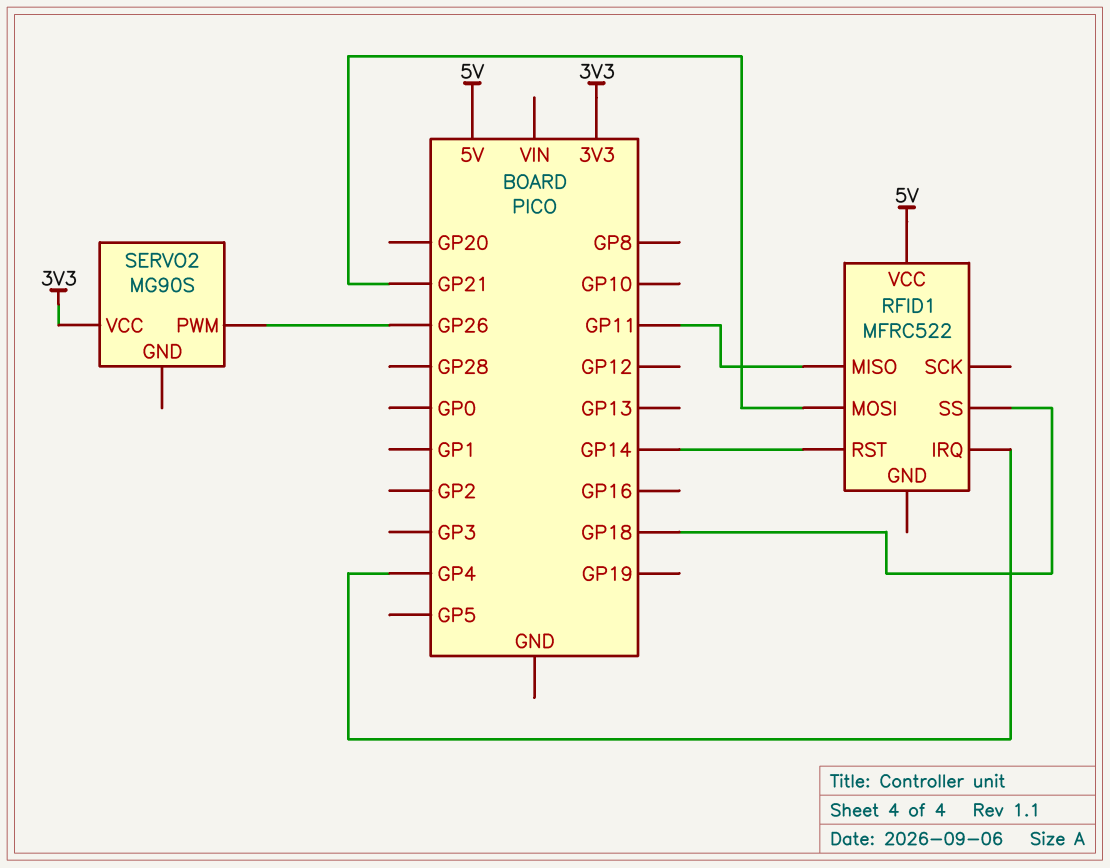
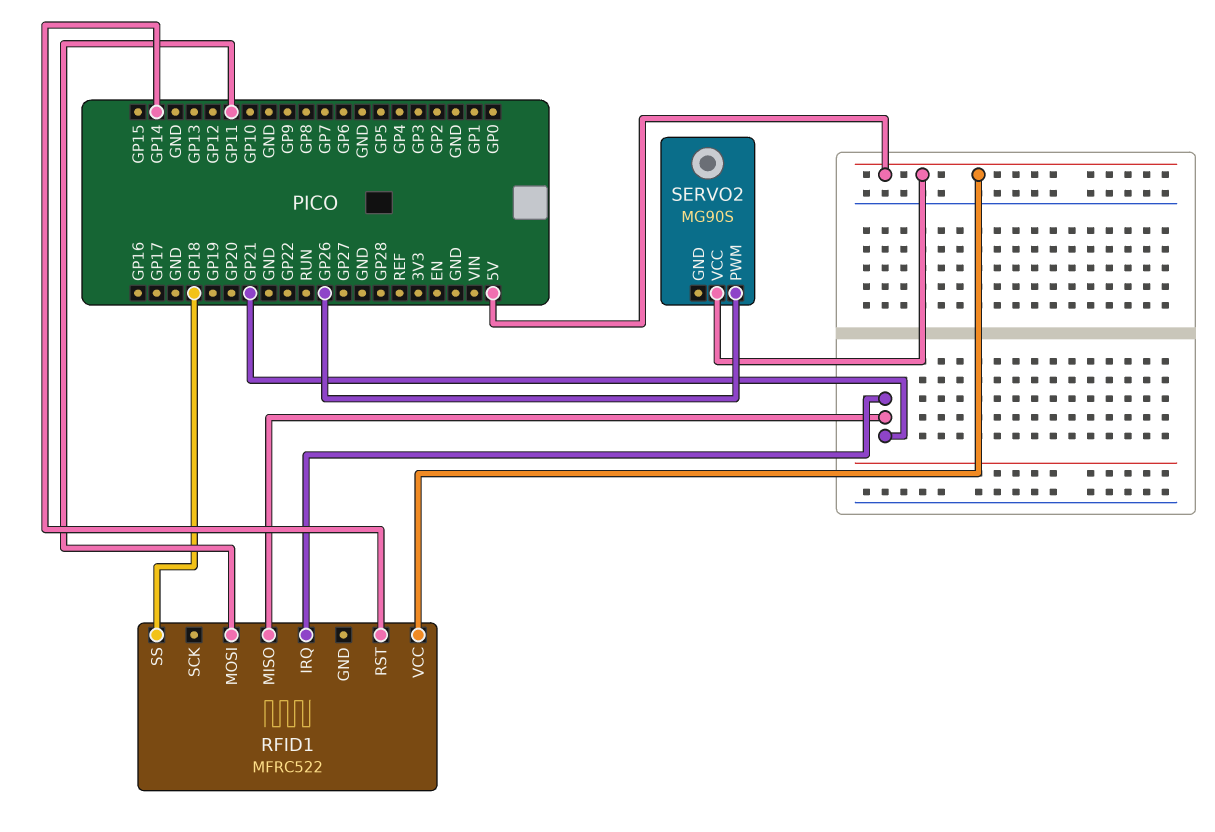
RFID1 pin IRQ: GP4 -> GP21
RFID1 pin MISO: GP11 -> GP21
RFID1 pin MOSI: GP21 -> GP11
SERVO2 pin VCC: 3V3 -> 5V

